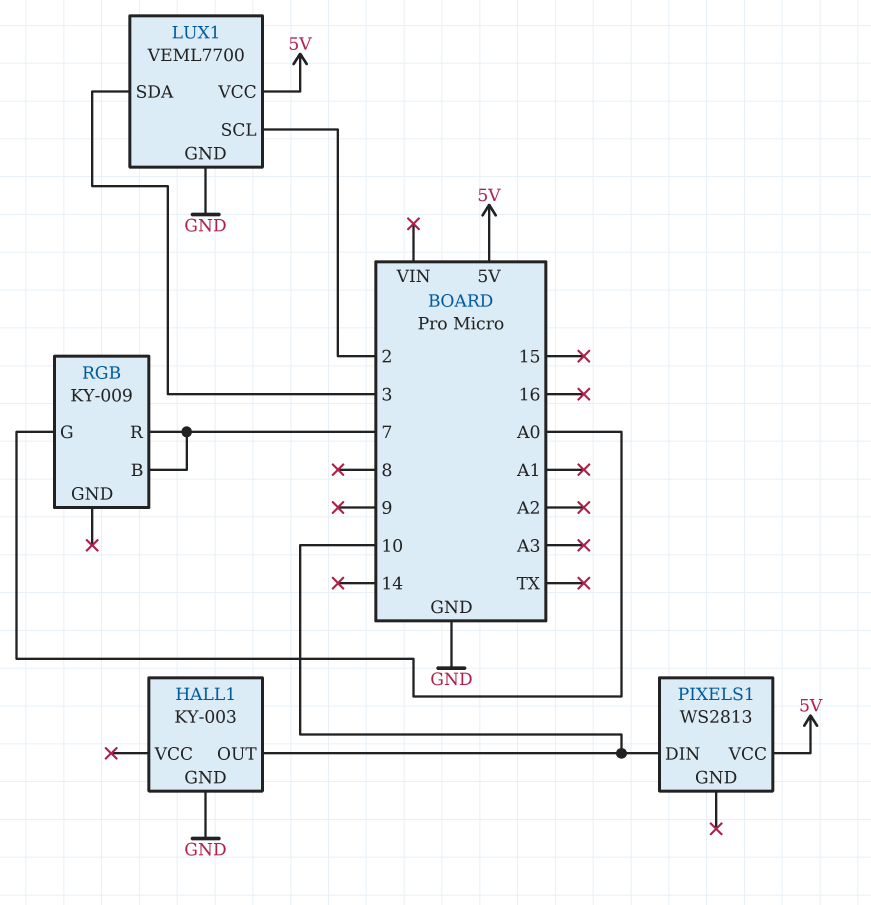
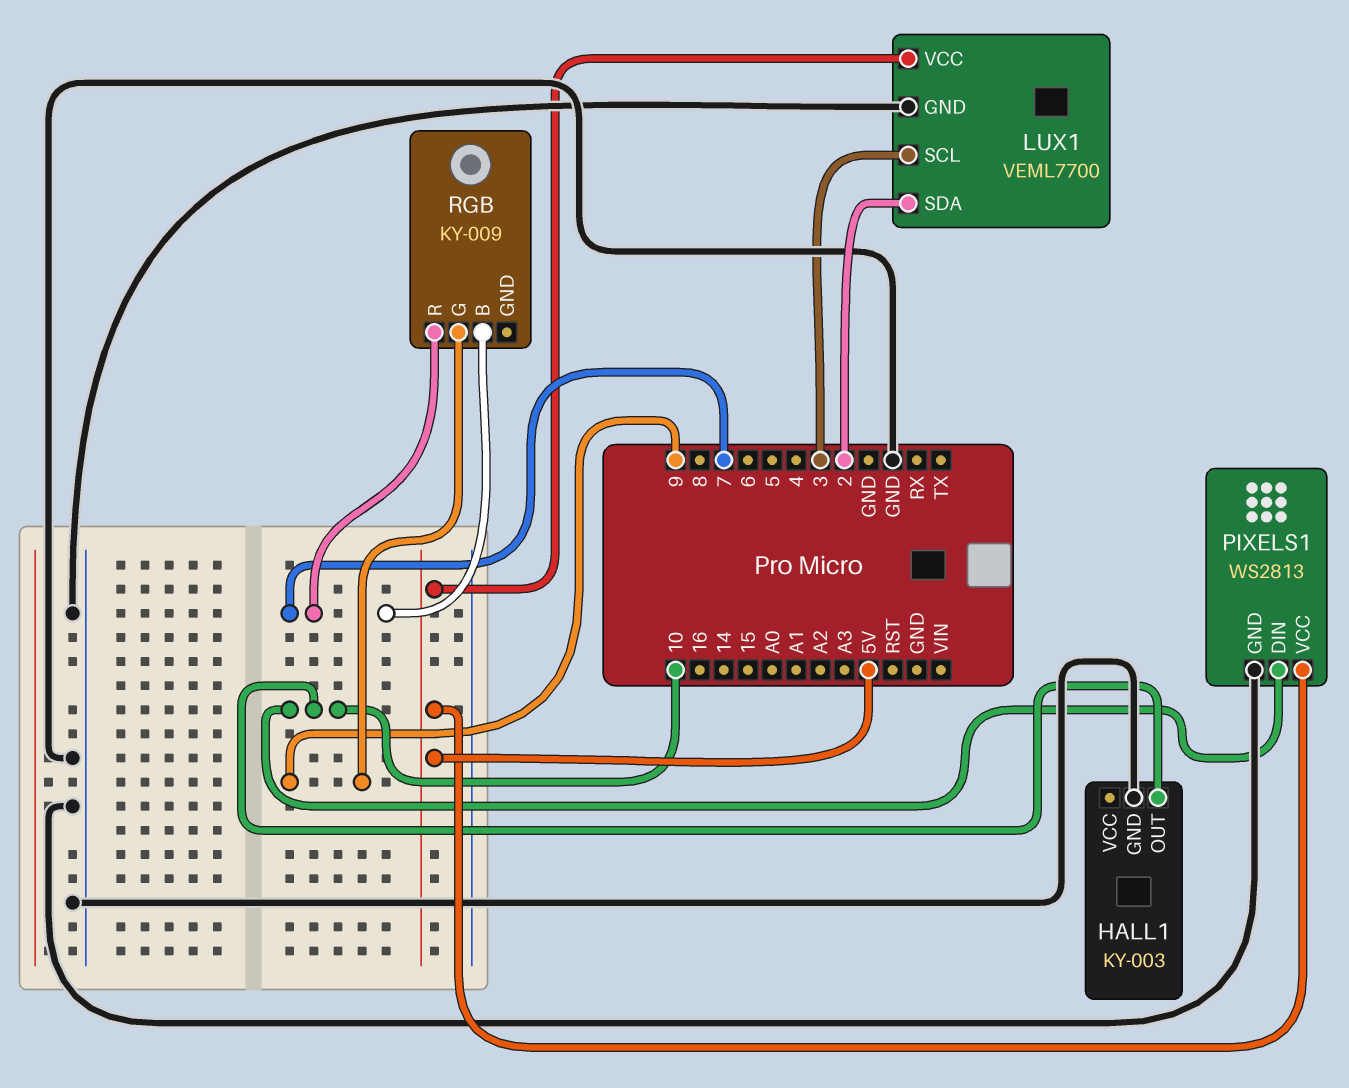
LUX1 pin SCL: 2 -> 3
LUX1 pin SDA: 3 -> 2
PIXELS1 pin GND: none -> GND
RGB pin G: A0 -> 9

